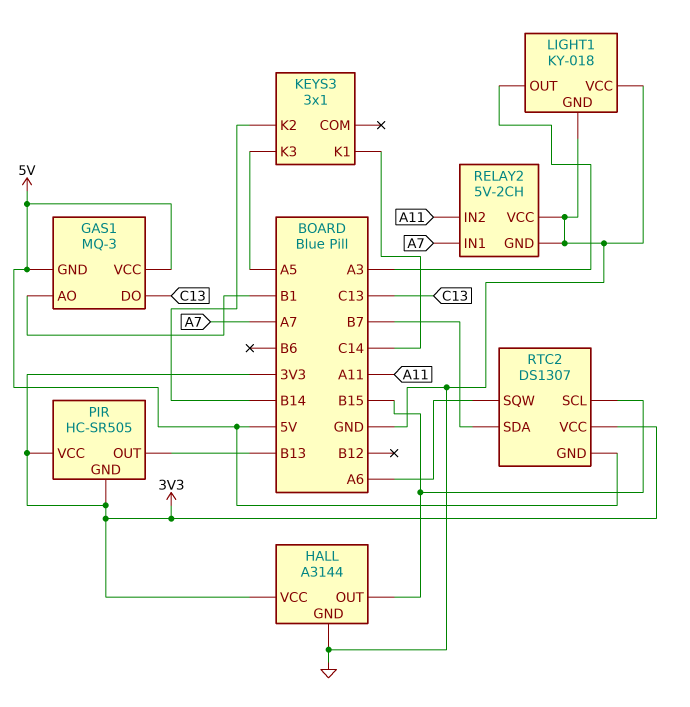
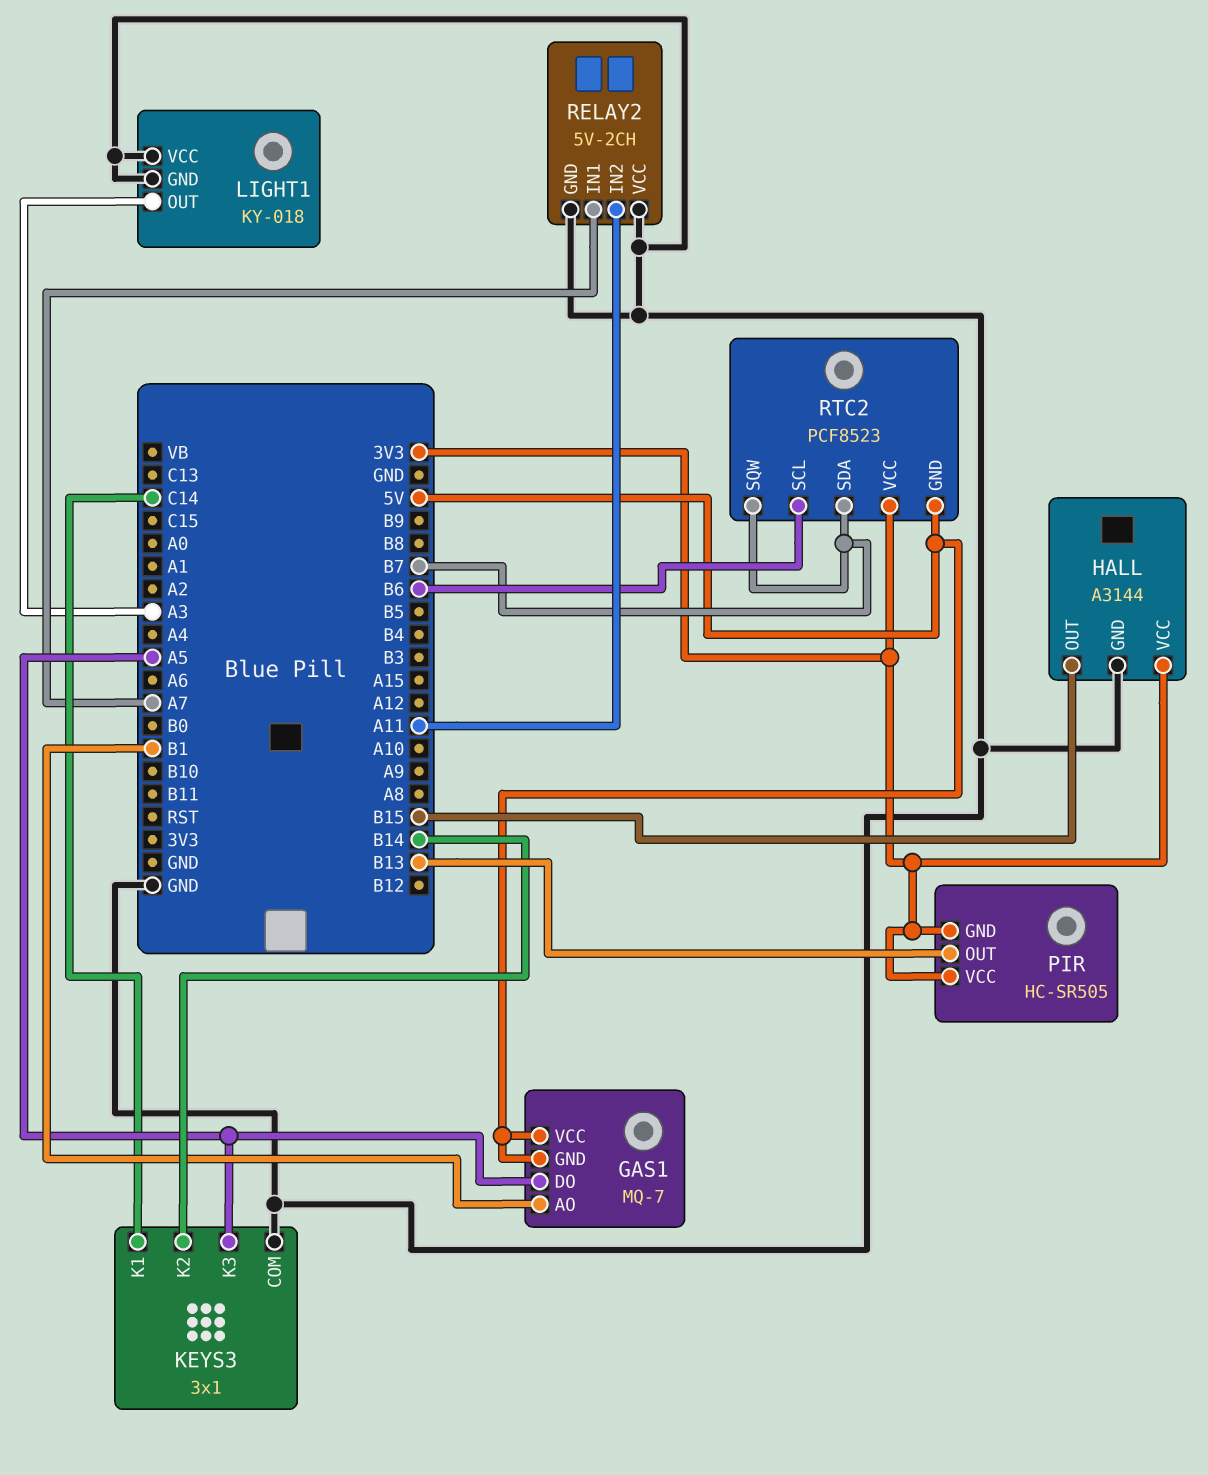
GAS1: MQ-3 -> MQ-7
GAS1 pin DO: C13 -> A5
KEYS3 pin COM: none -> GND
RTC2: DS1307 -> PCF8523
RTC2 pin SCL: B15 -> B6
RTC2 pin SQW: A6 -> B7

